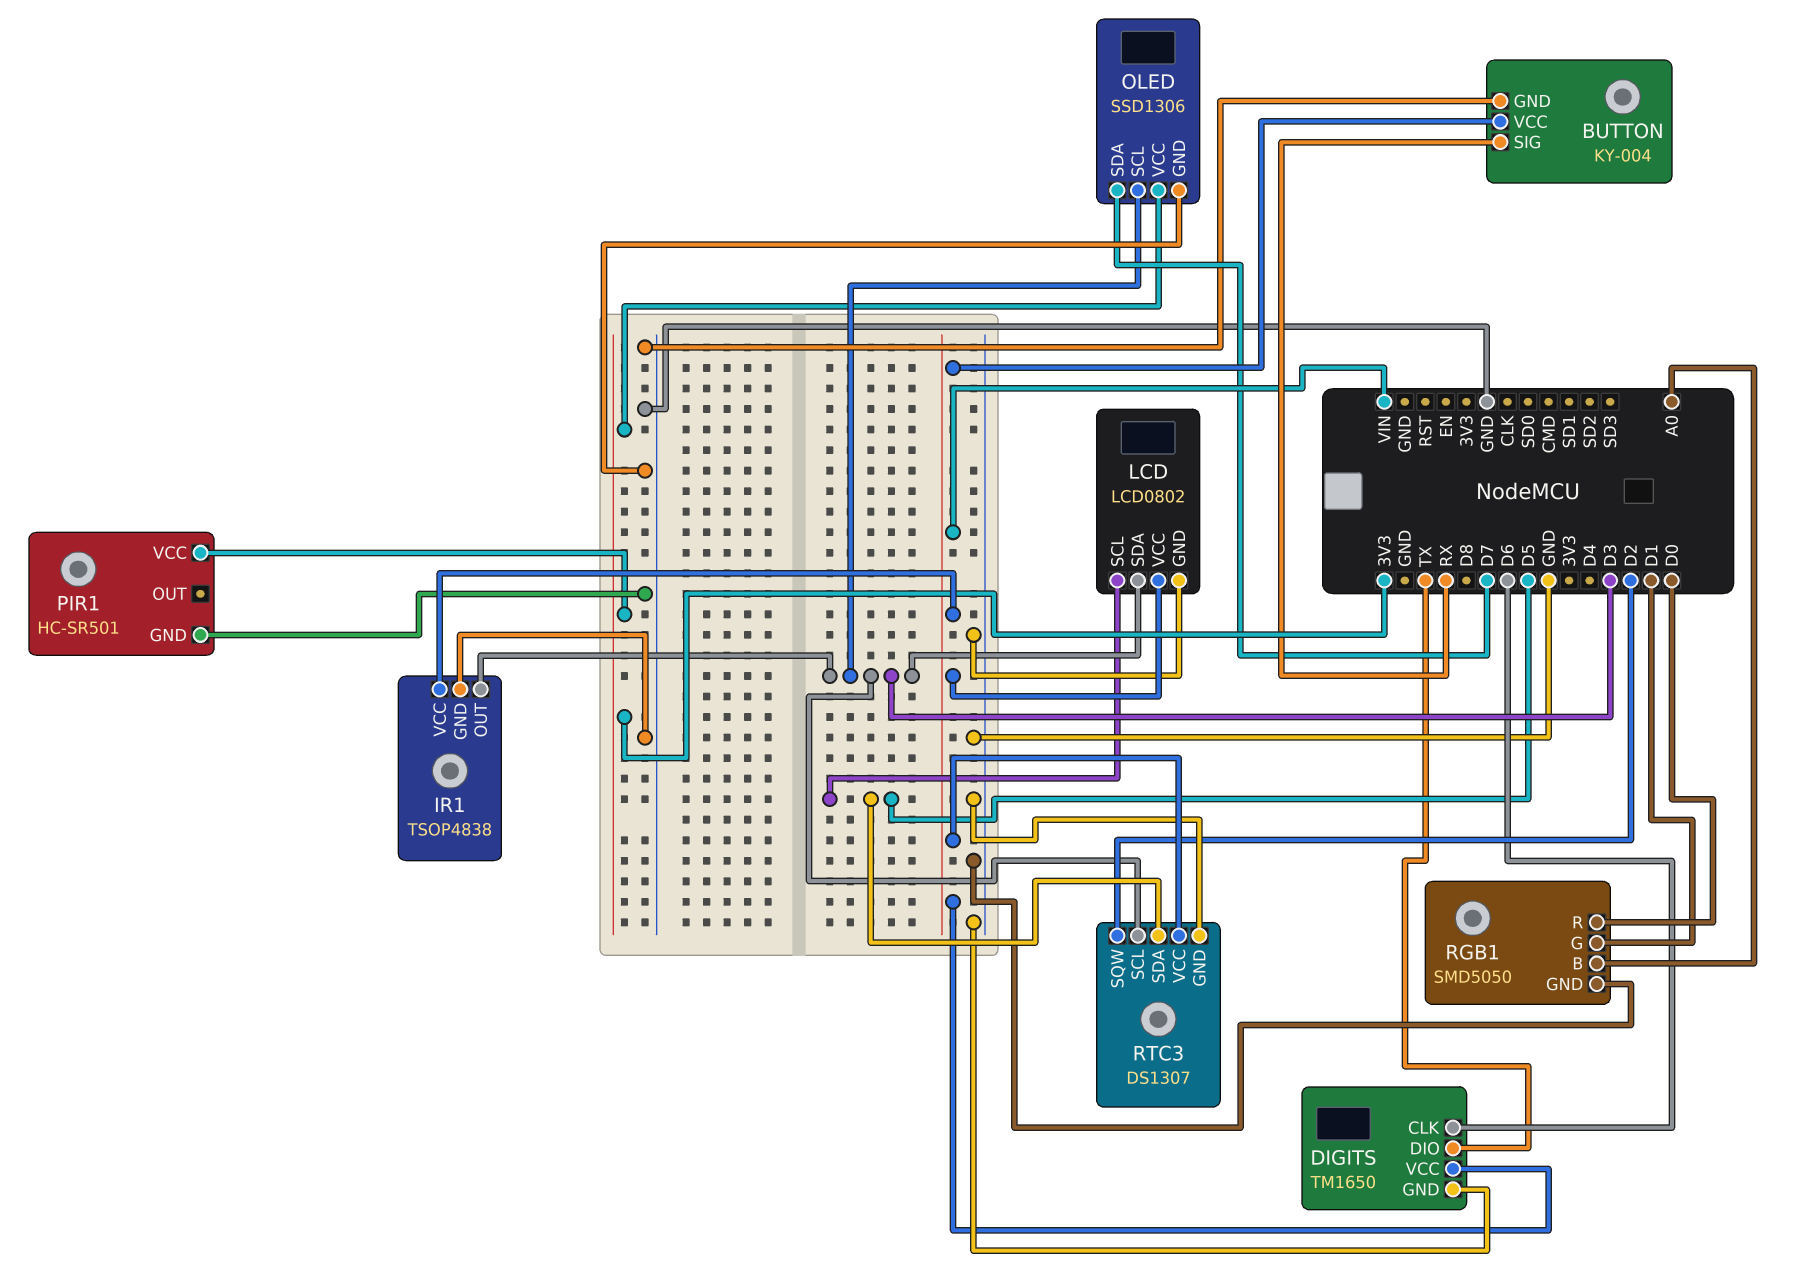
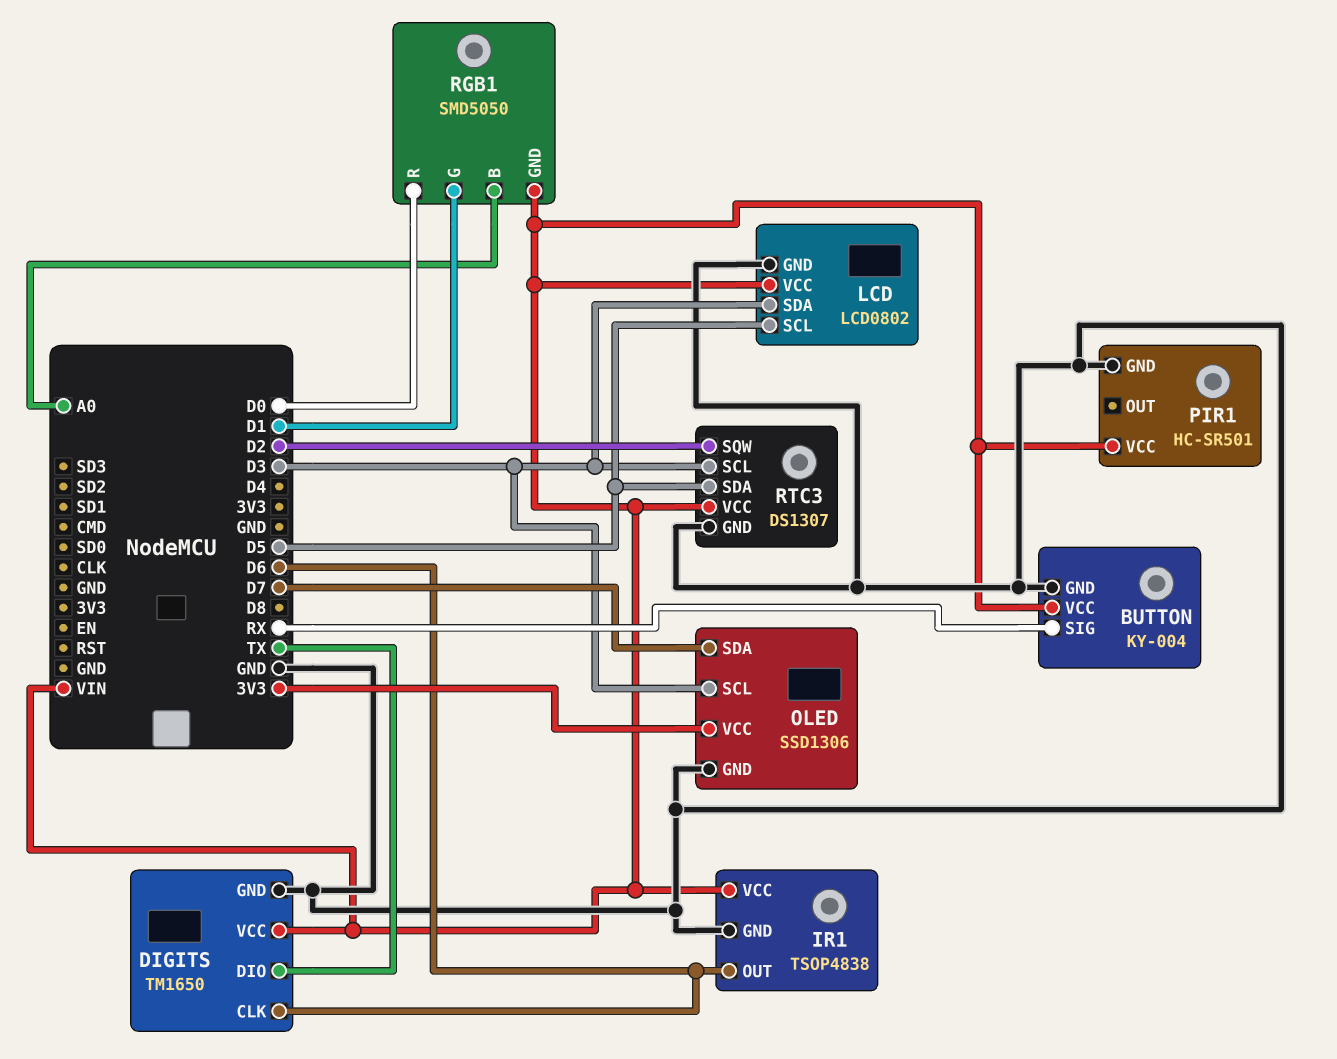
IR1 pin OUT: D3 -> D6
PIR1 pin VCC: 3V3 -> VIN
RGB1 pin GND: GND -> VIN

